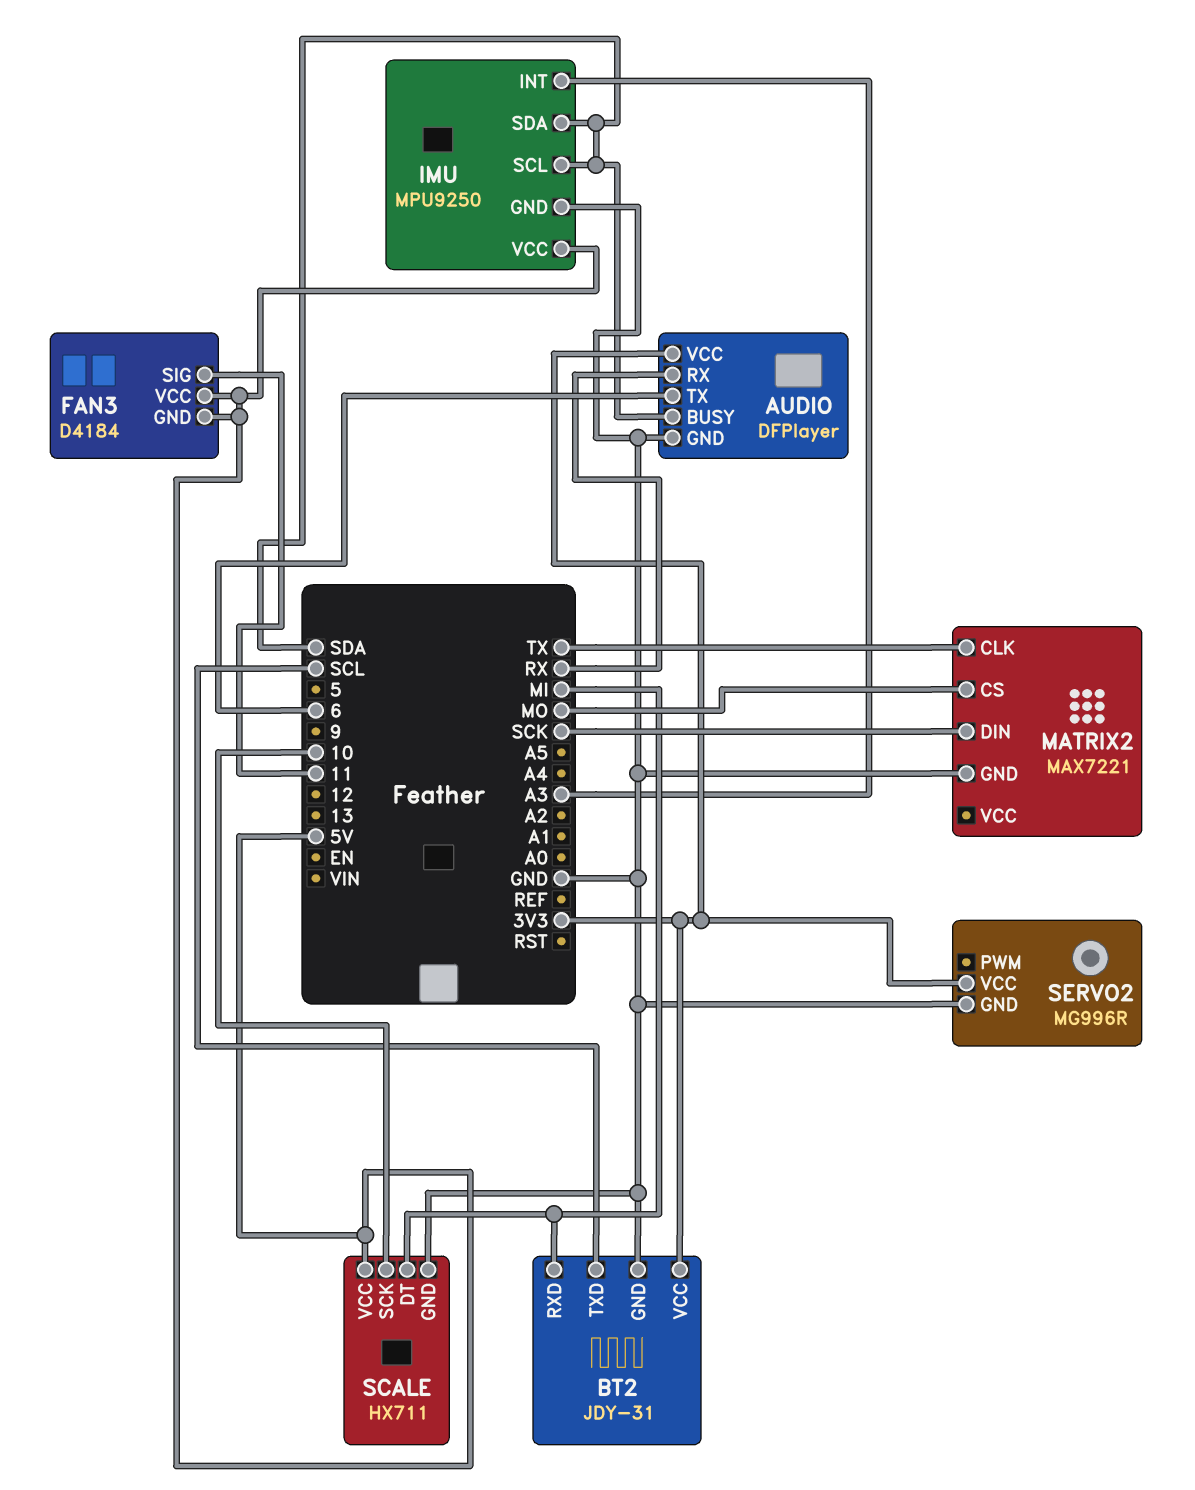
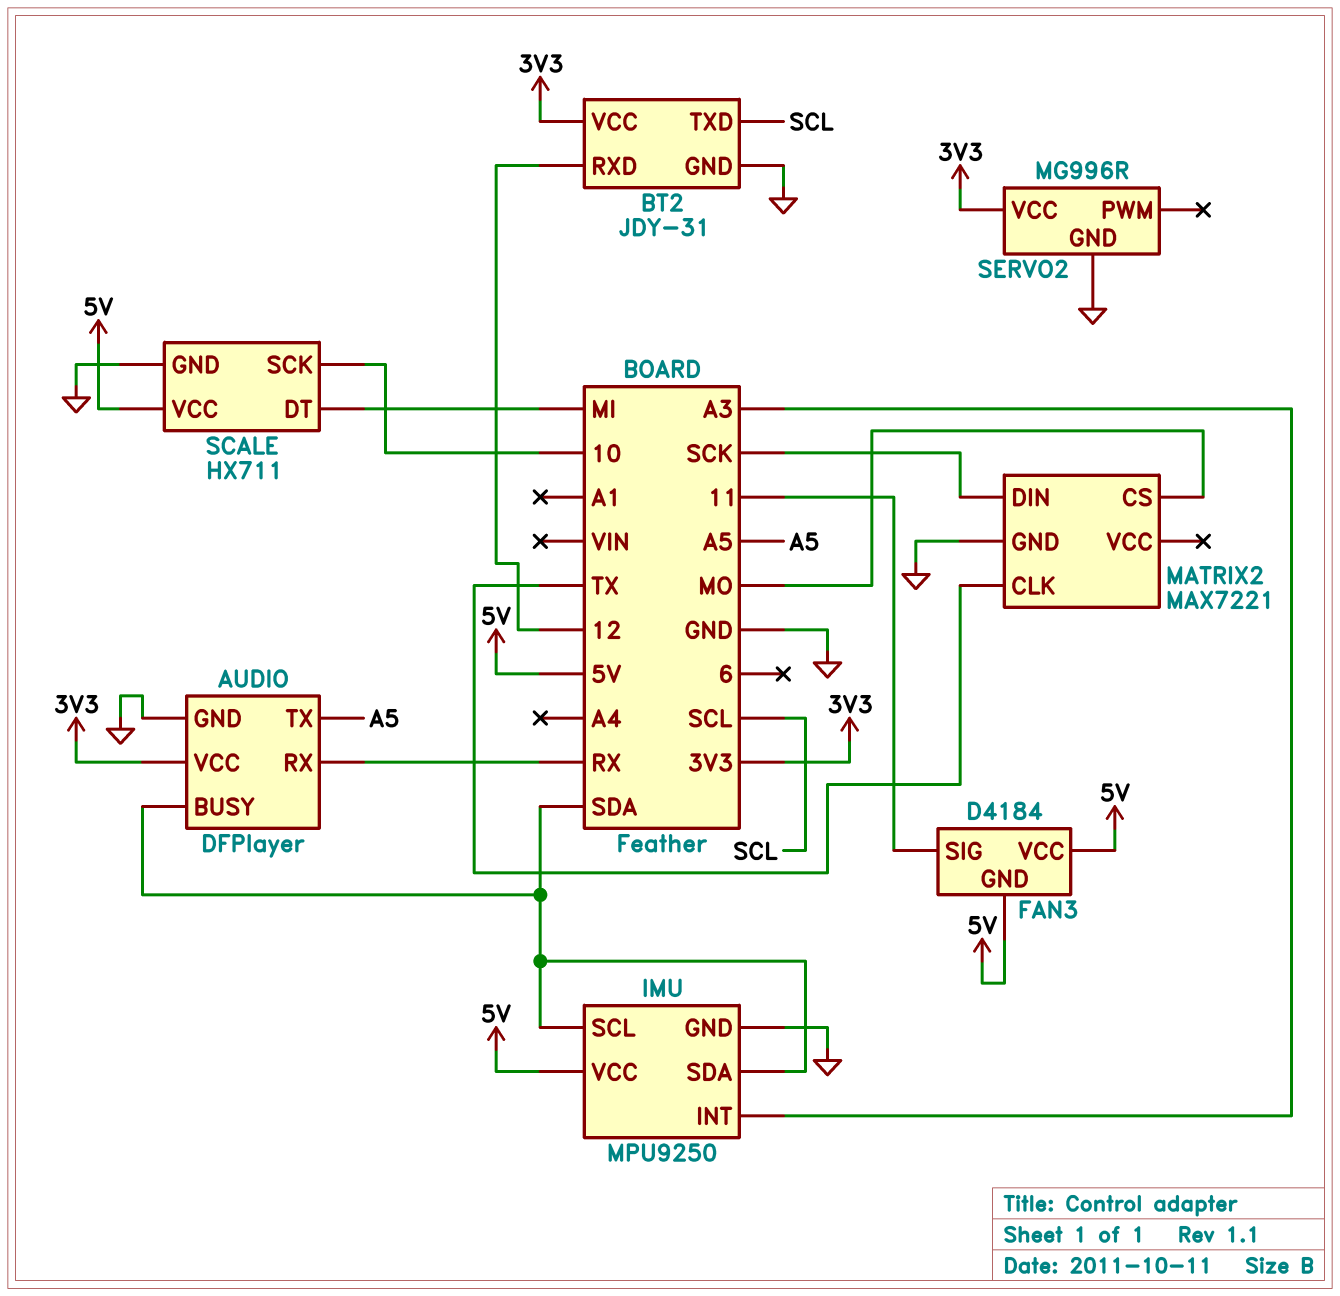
AUDIO pin TX: 6 -> A5
BT2 pin RXD: MI -> 12

